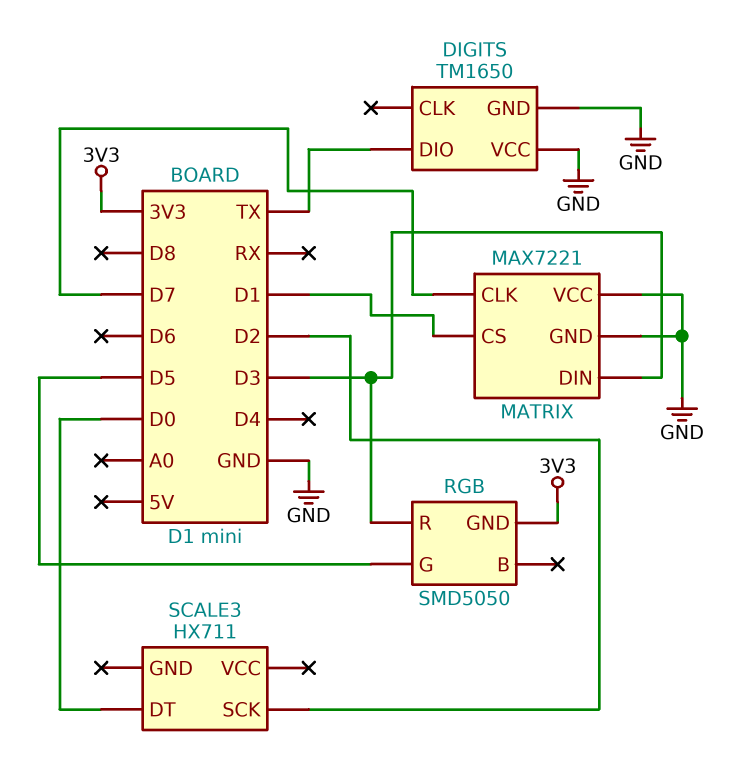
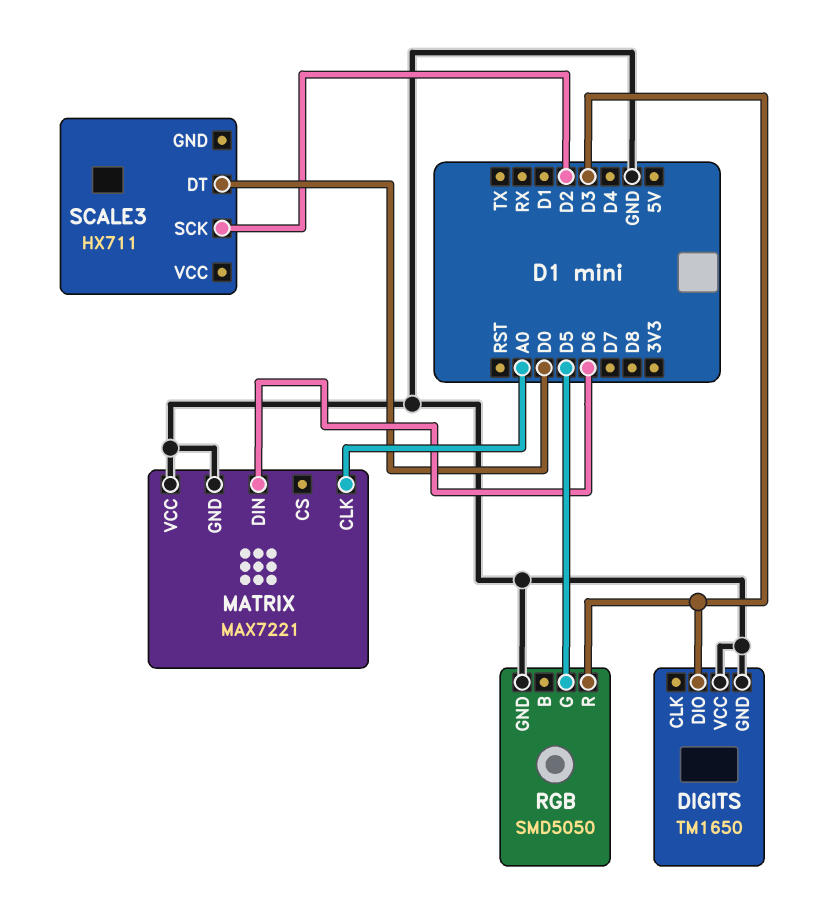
DIGITS pin DIO: TX -> D3
MATRIX pin CLK: D7 -> A0
MATRIX pin CS: D1 -> none
MATRIX pin DIN: D3 -> D6
RGB pin GND: 3V3 -> GND

